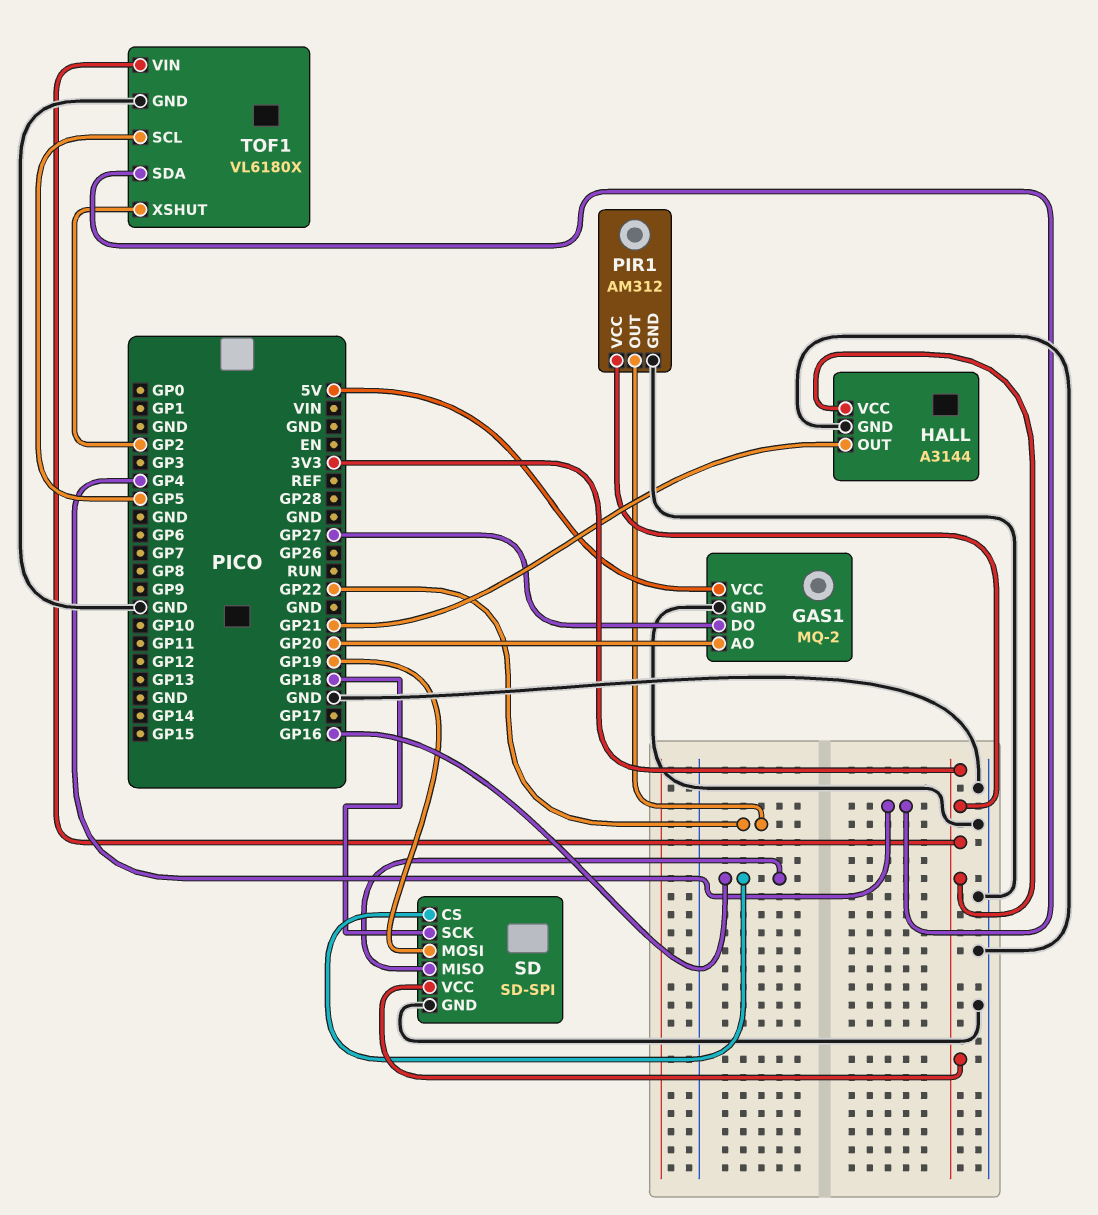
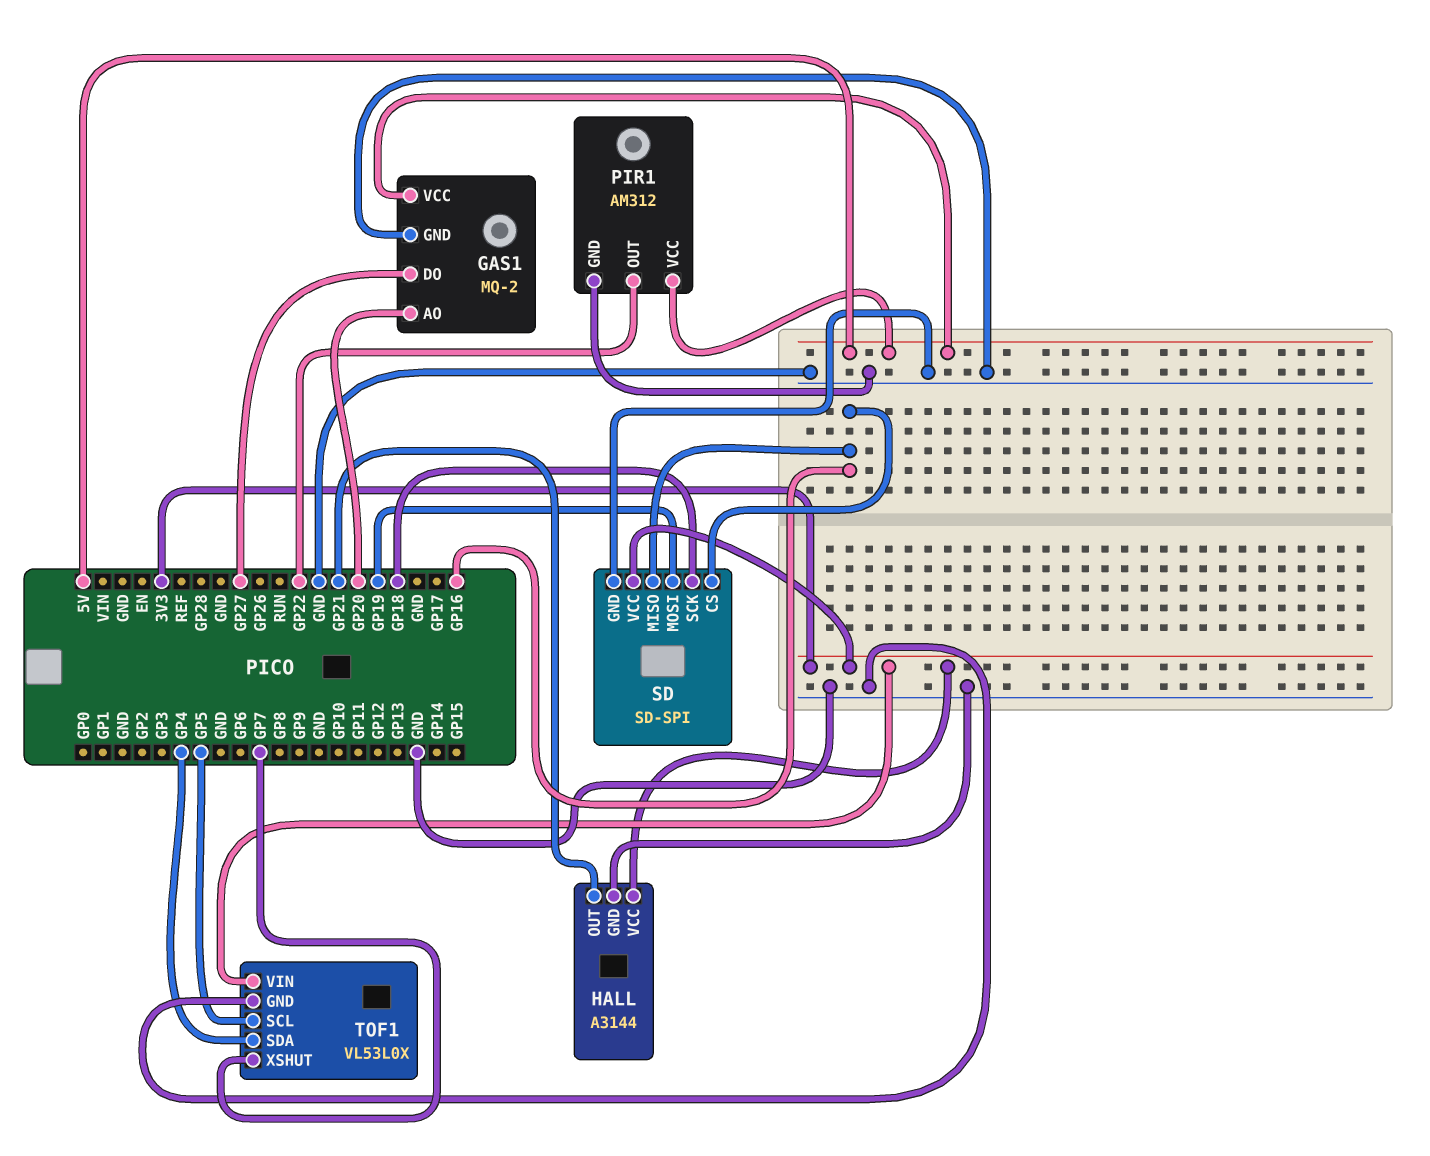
PIR1 pin VCC: 3V3 -> 5V
TOF1: VL6180X -> VL53L0X
TOF1 pin XSHUT: GP2 -> GP7

